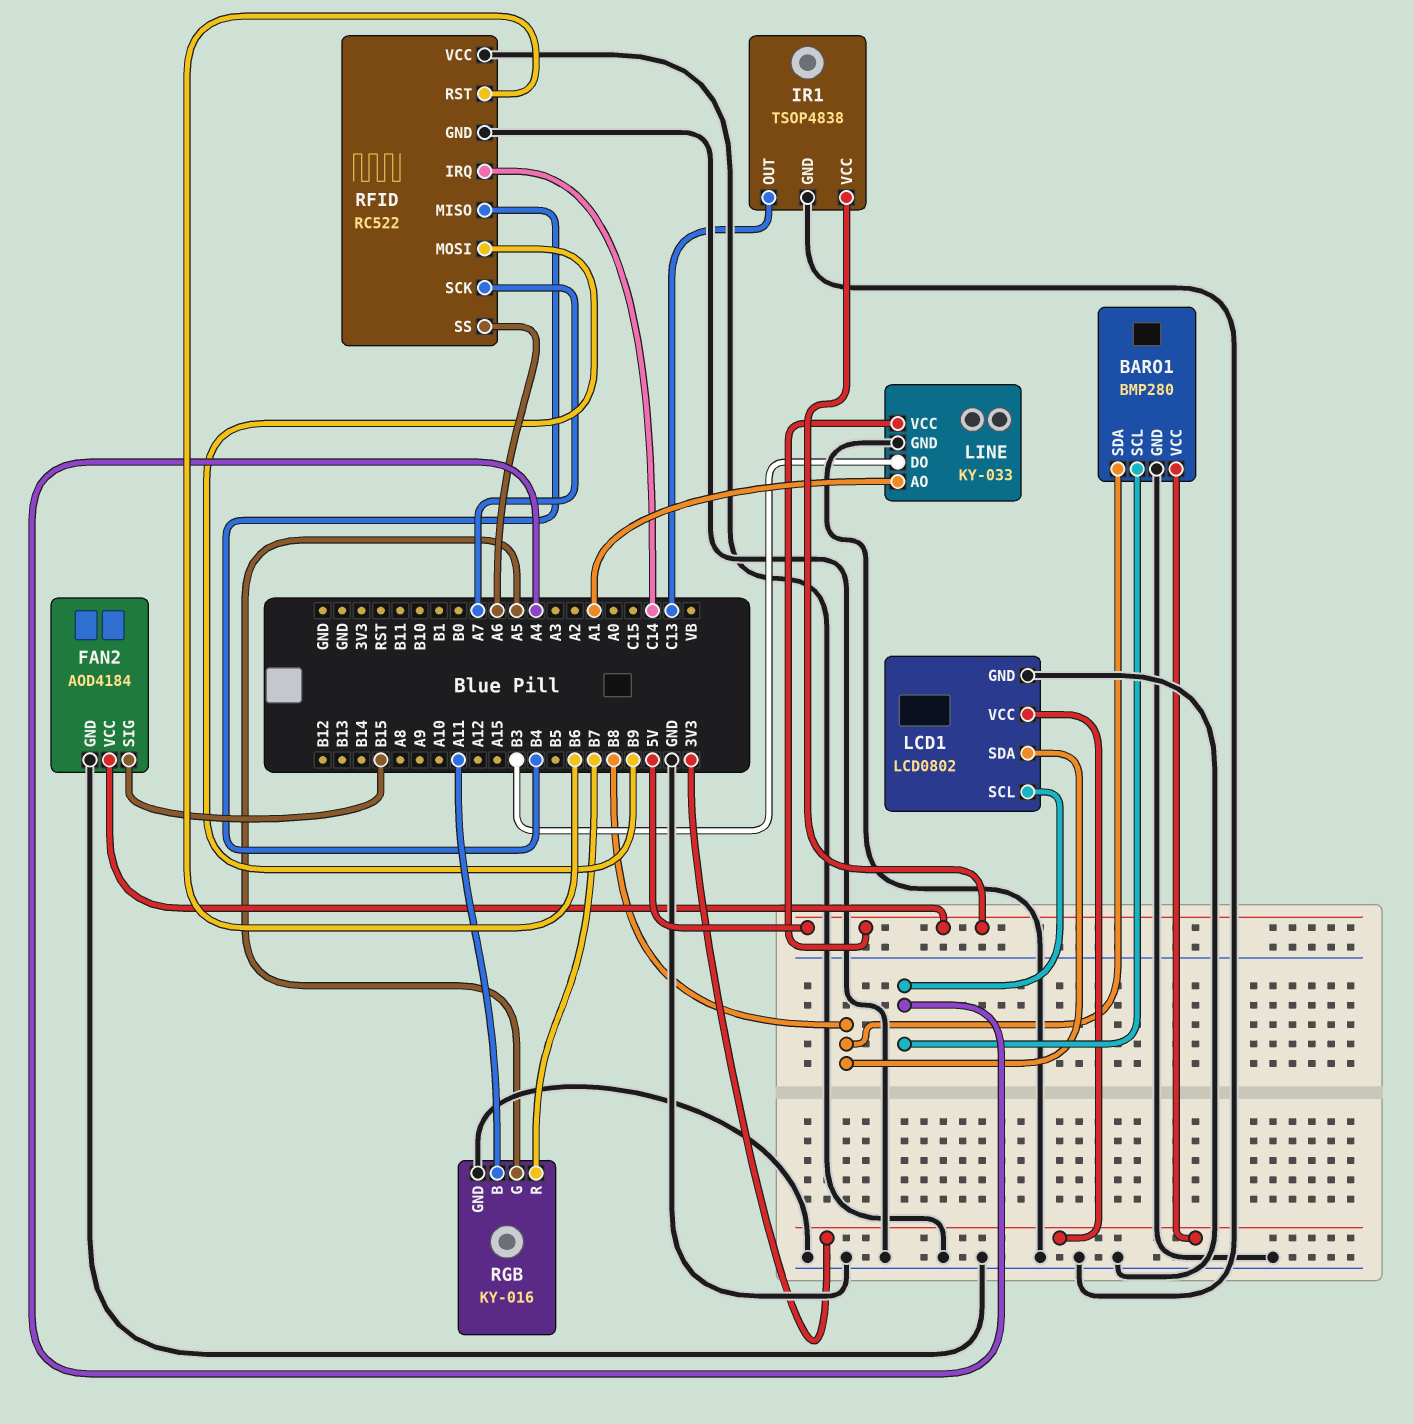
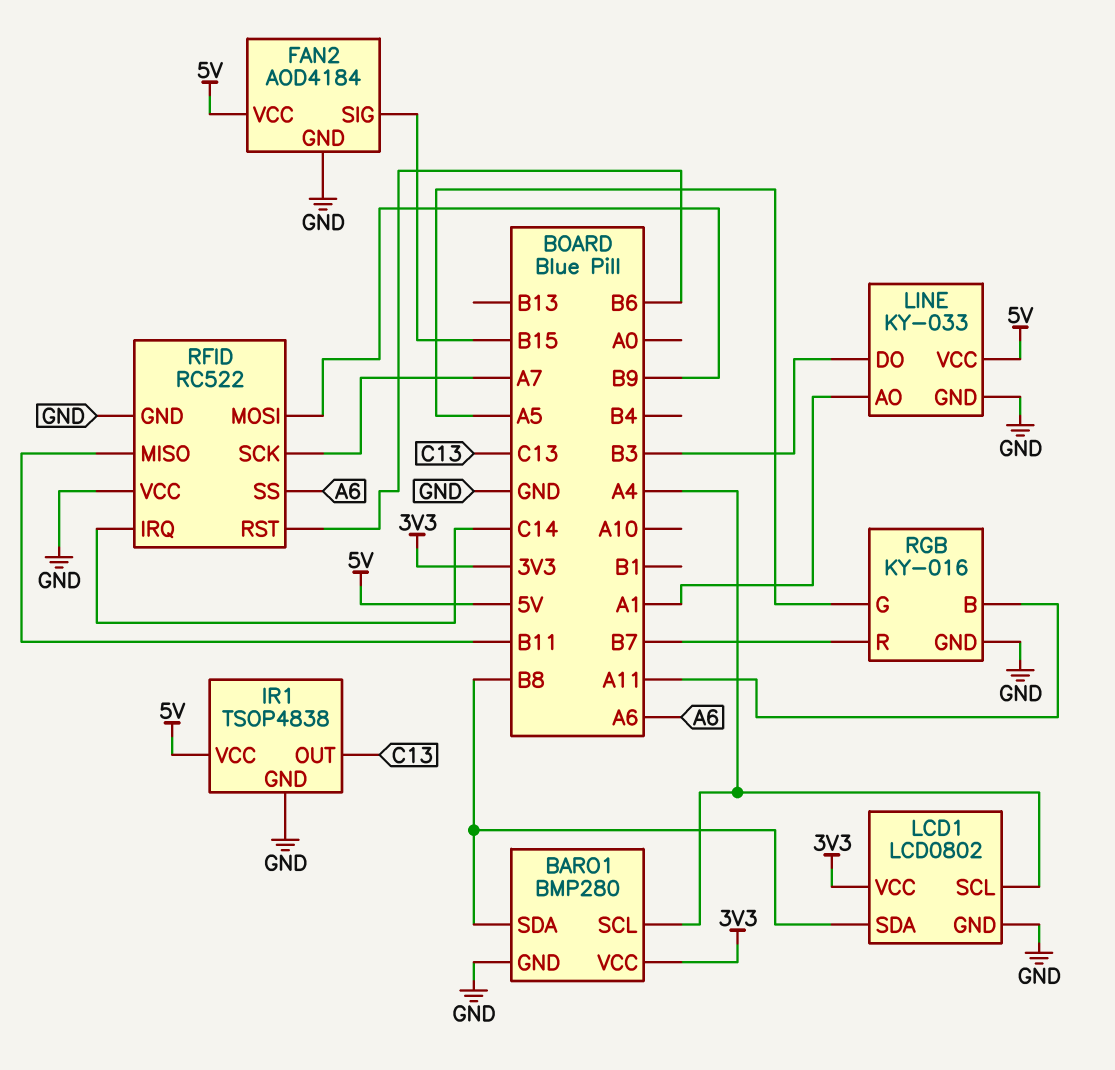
RFID pin MISO: B4 -> B11

